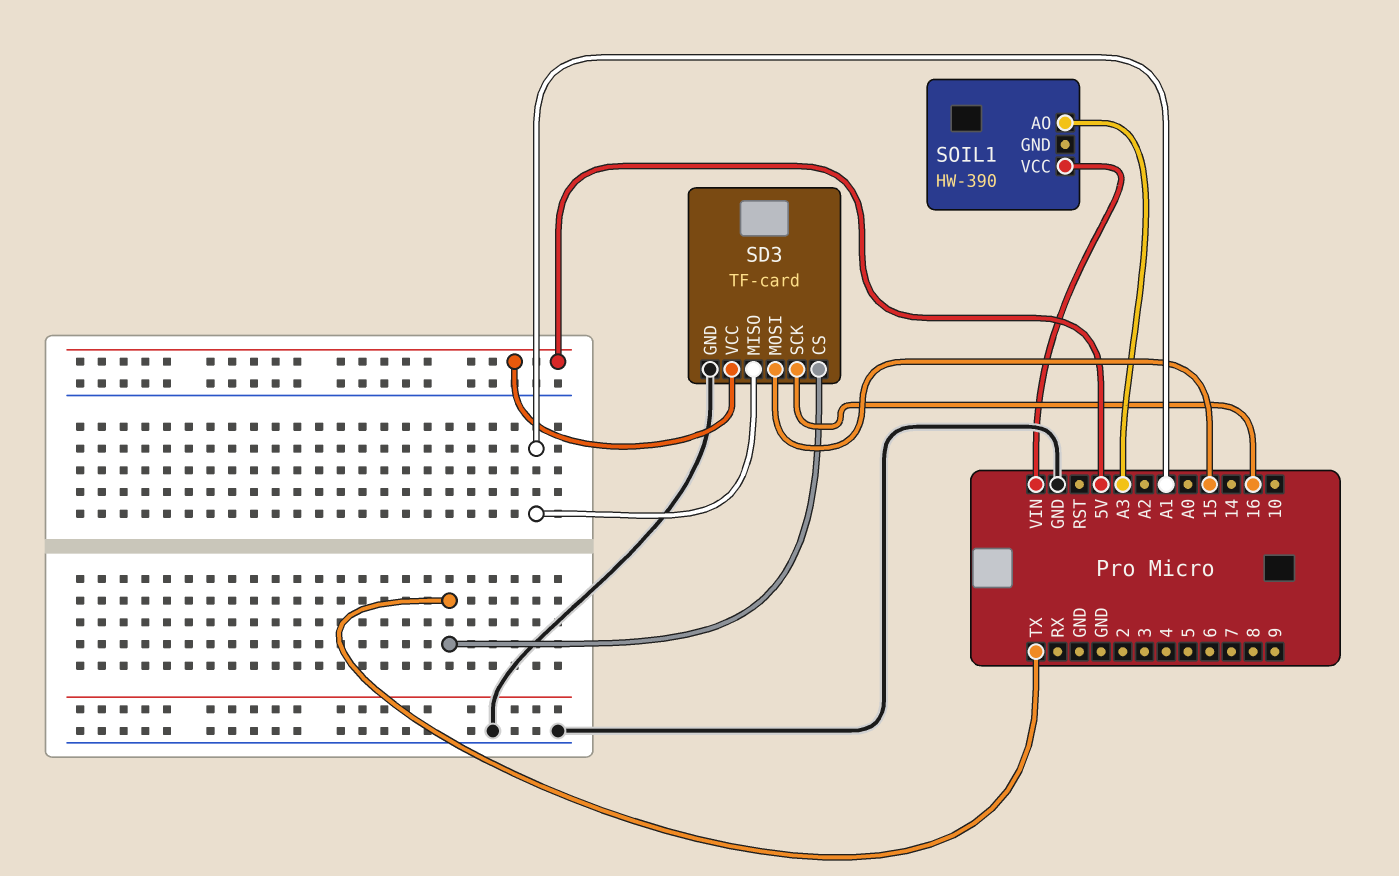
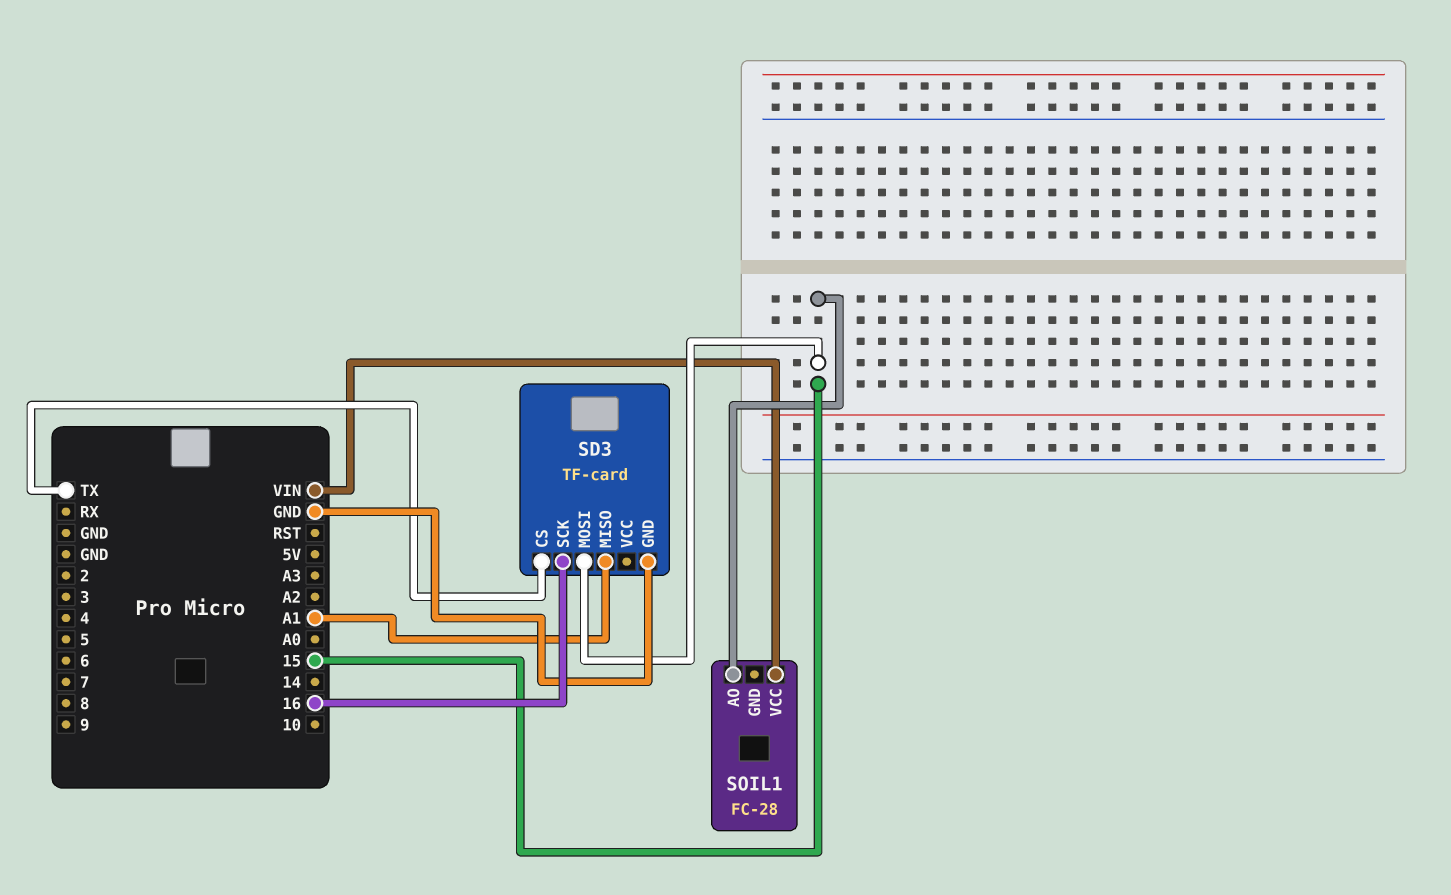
SD3 pin VCC: 5V -> none
SOIL1: HW-390 -> FC-28
SOIL1 pin AO: A3 -> 15

